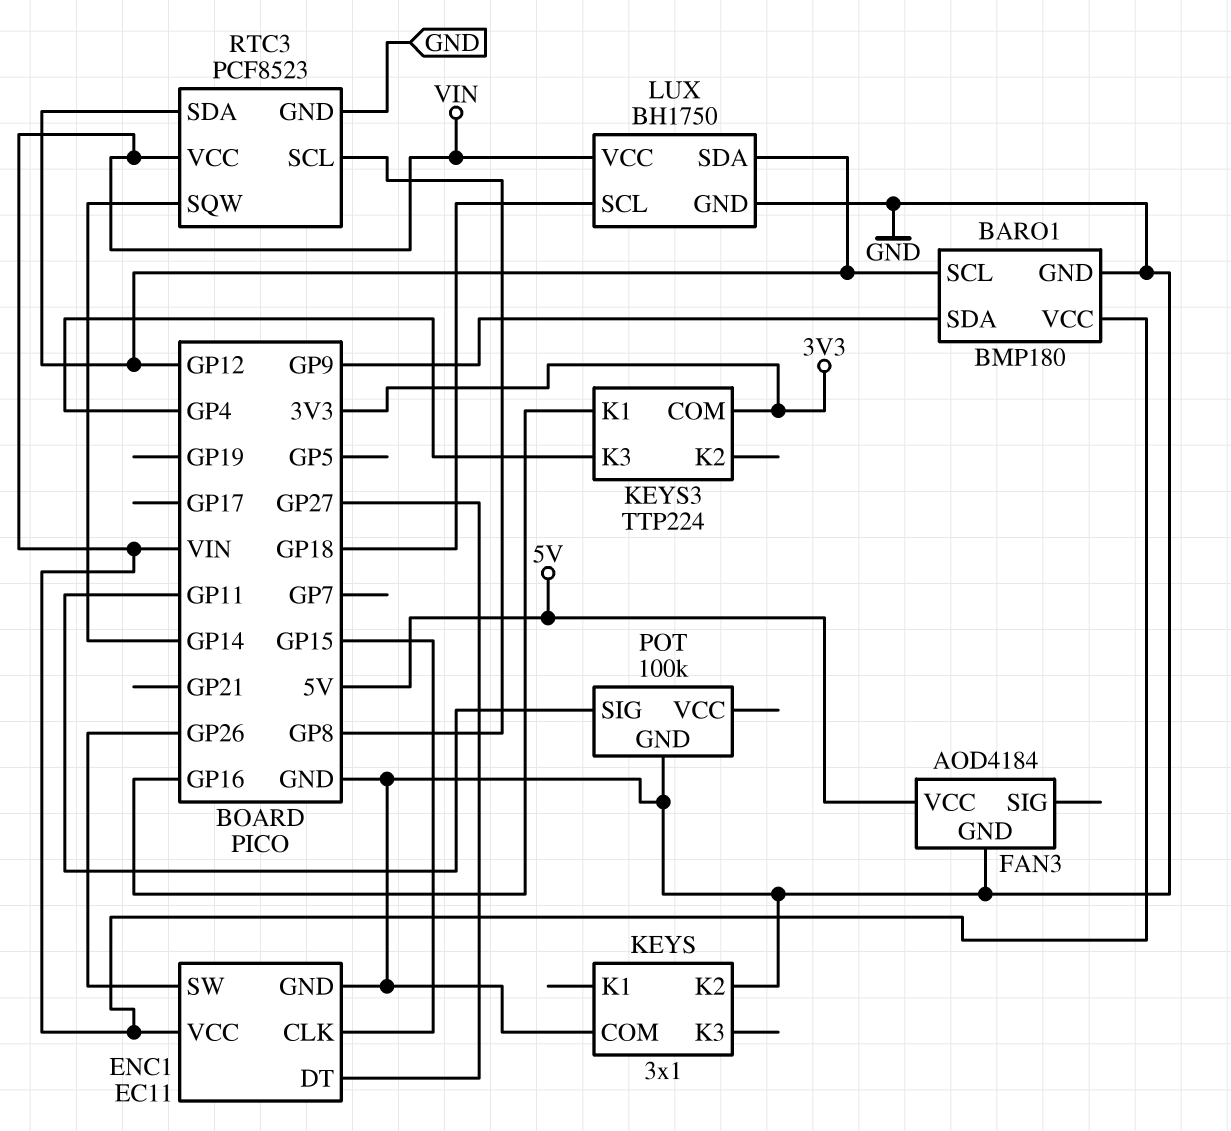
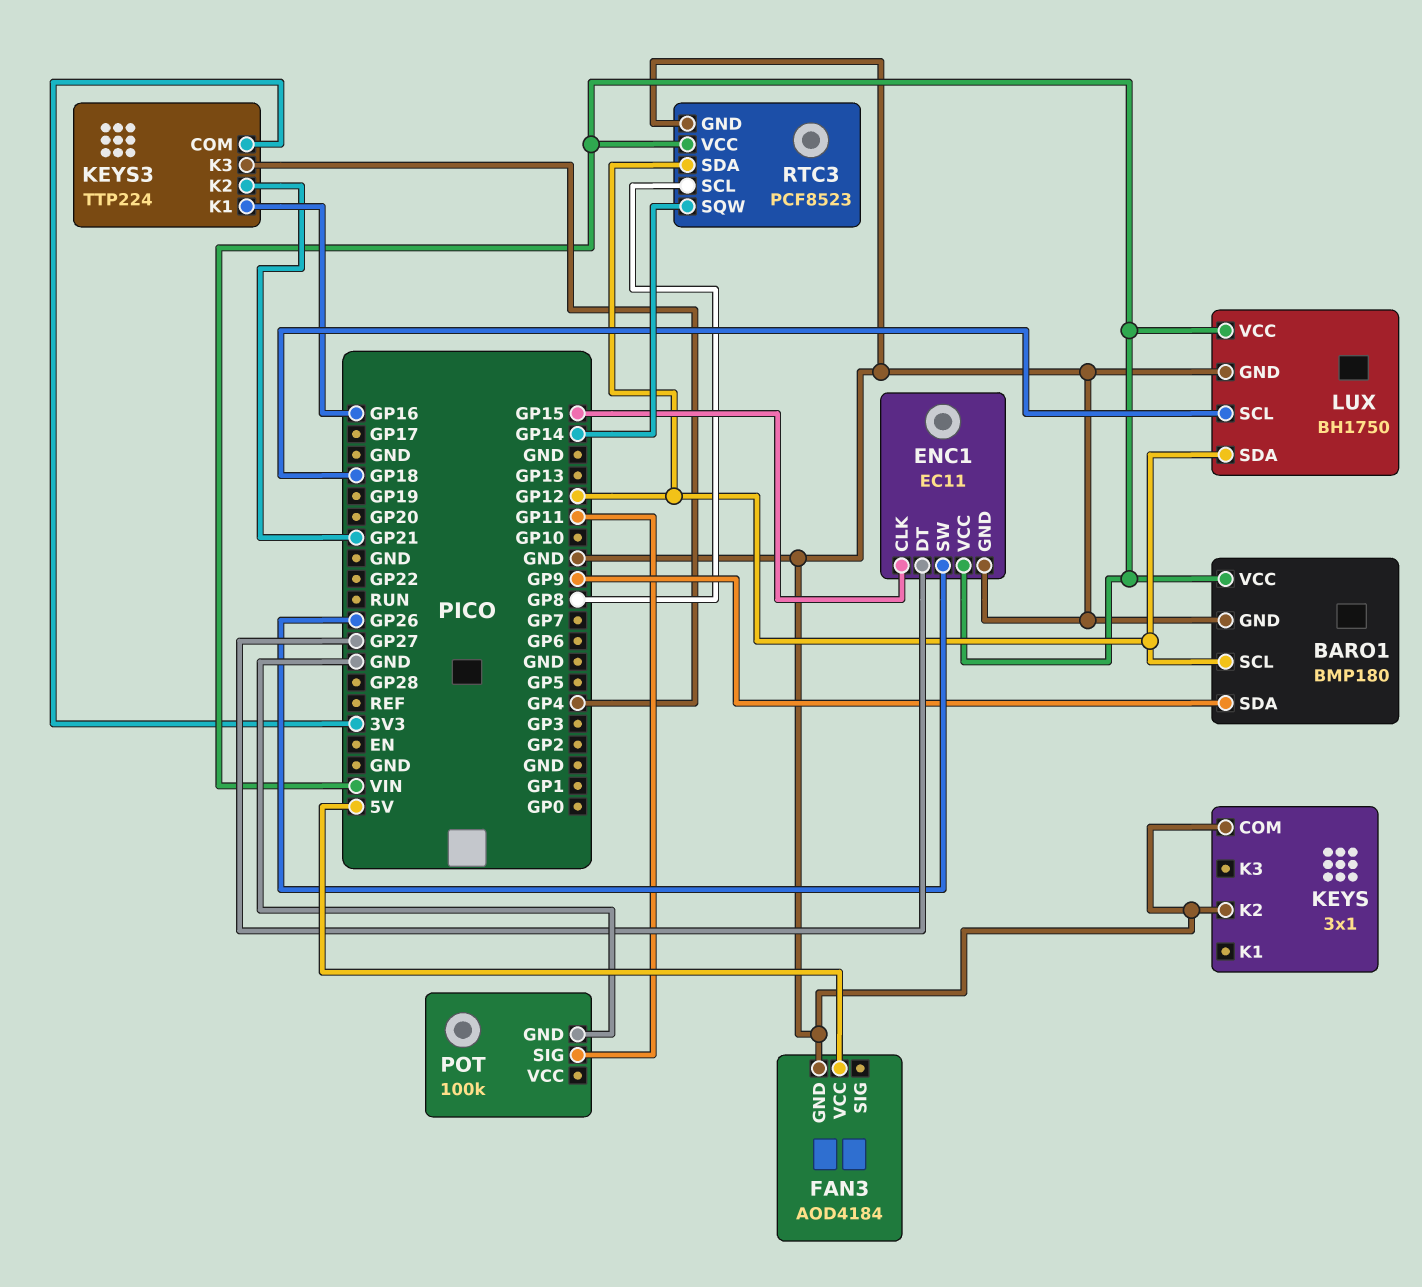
KEYS3 pin K2: none -> GP21

